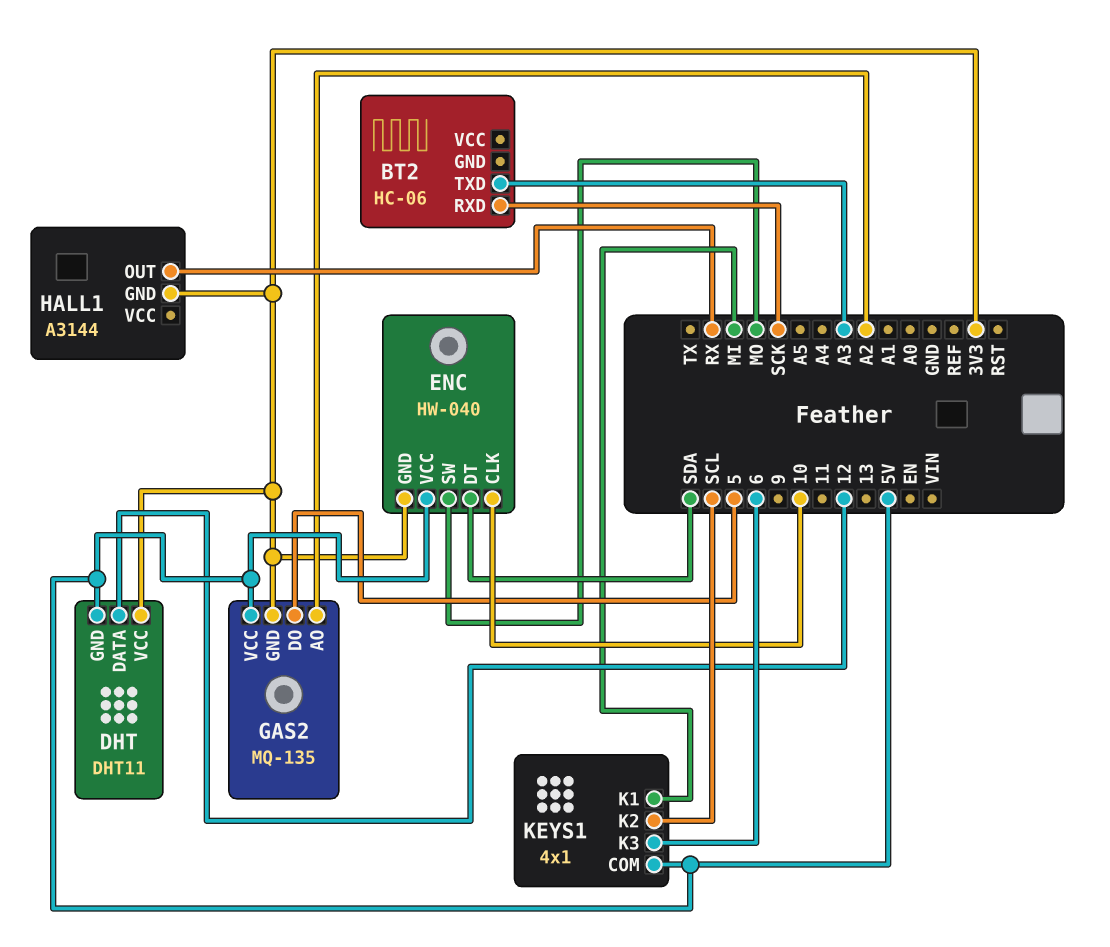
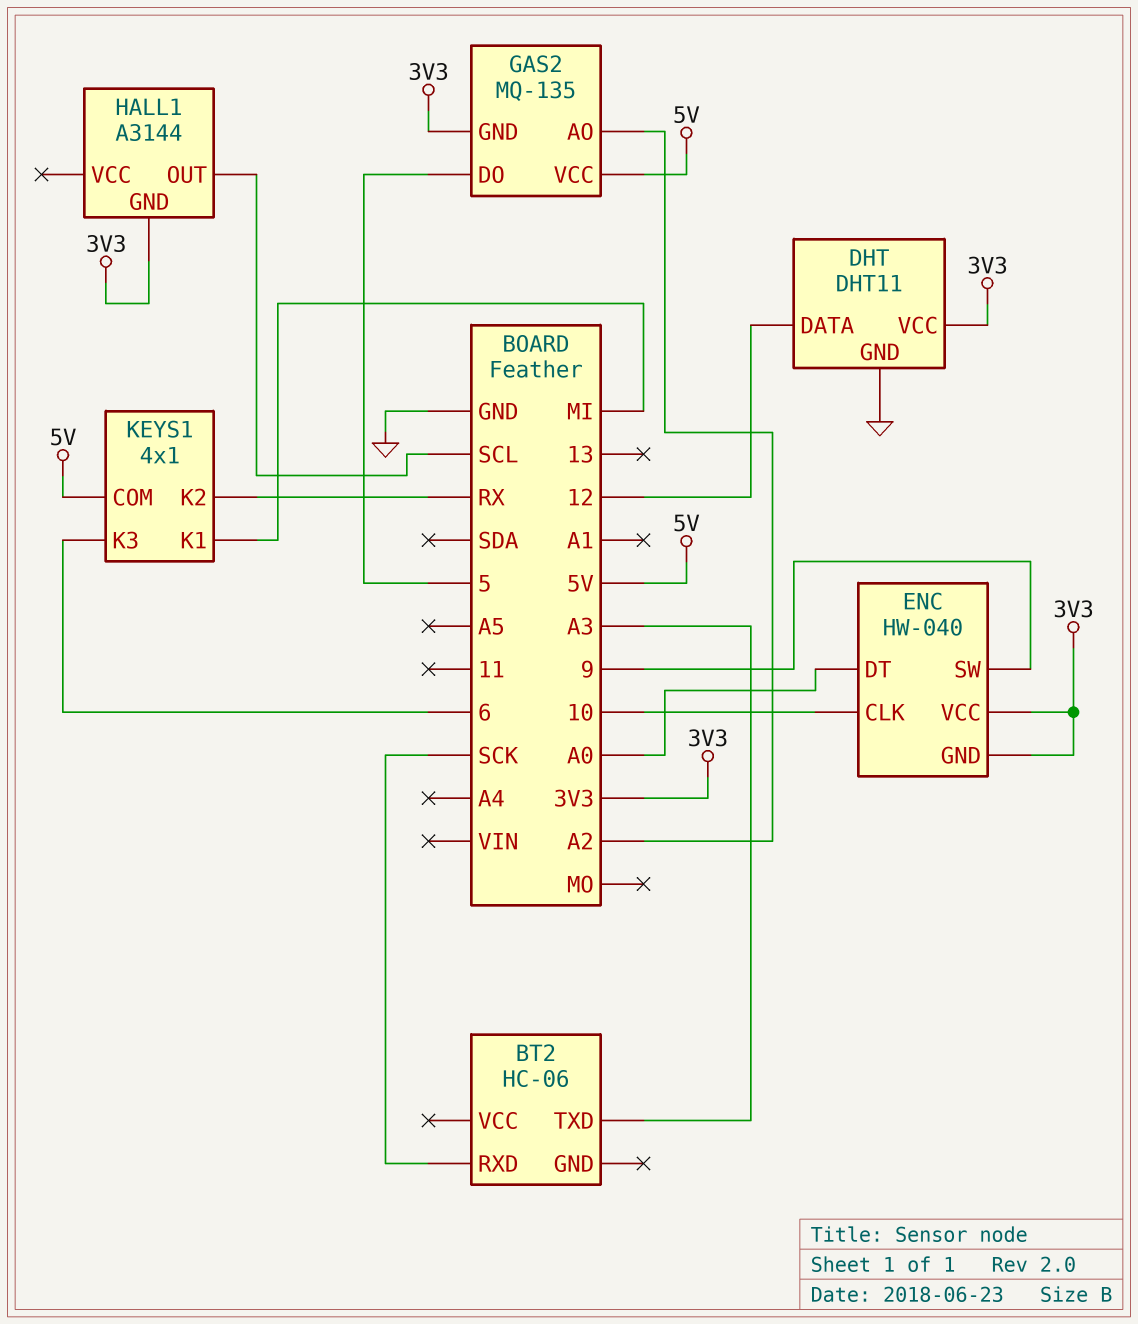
DHT pin GND: 5V -> GND
ENC pin DT: SDA -> A0
ENC pin SW: MO -> 9
ENC pin VCC: 5V -> 3V3
HALL1 pin OUT: RX -> SCL
KEYS1 pin K2: SCL -> RX

